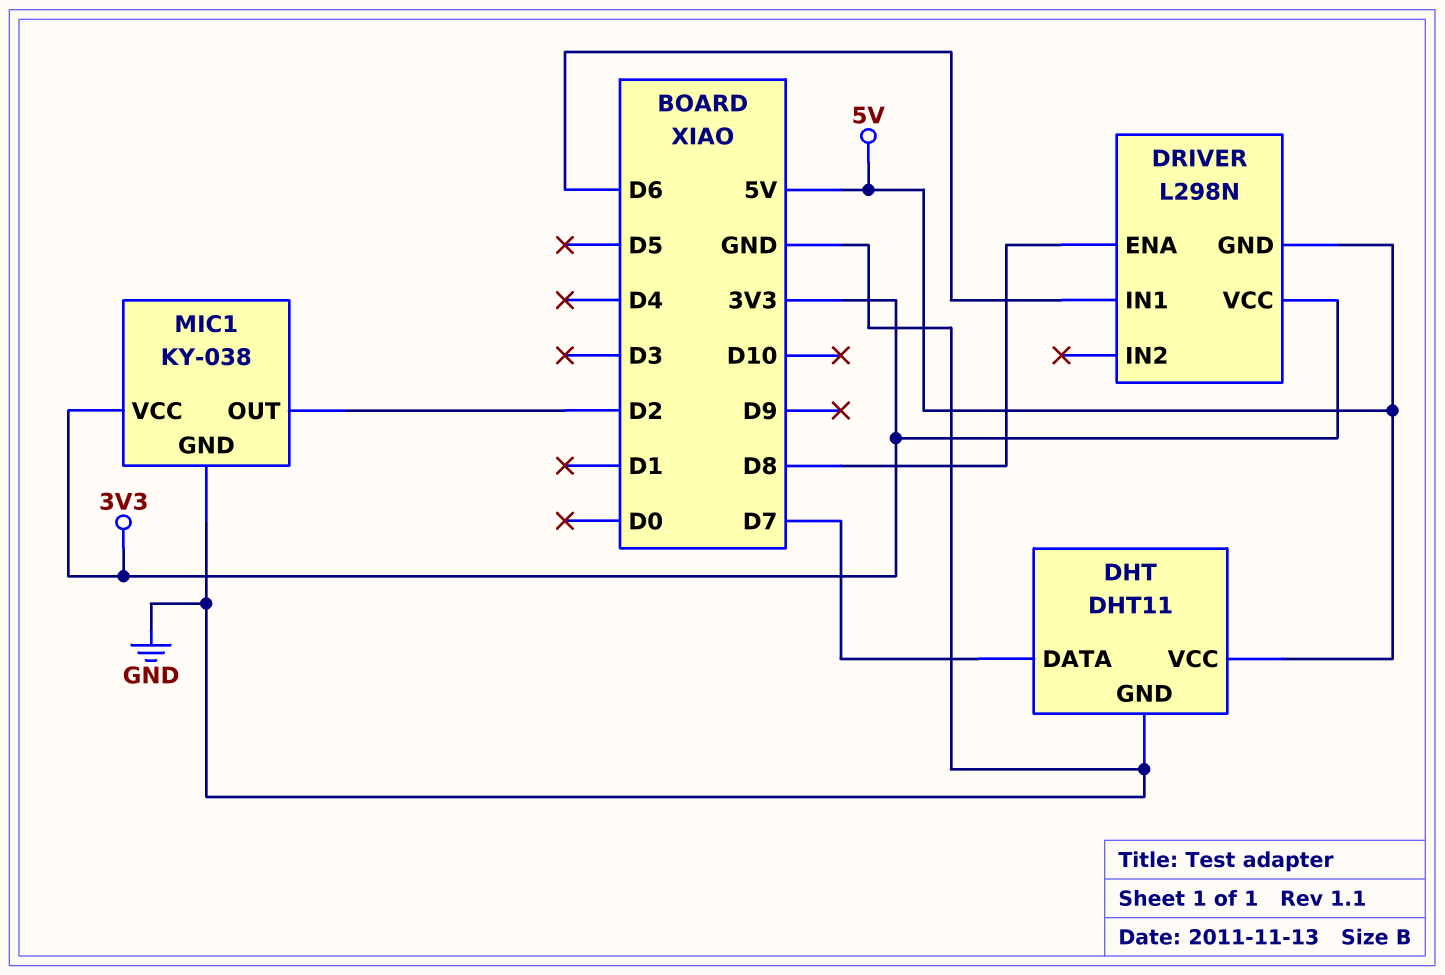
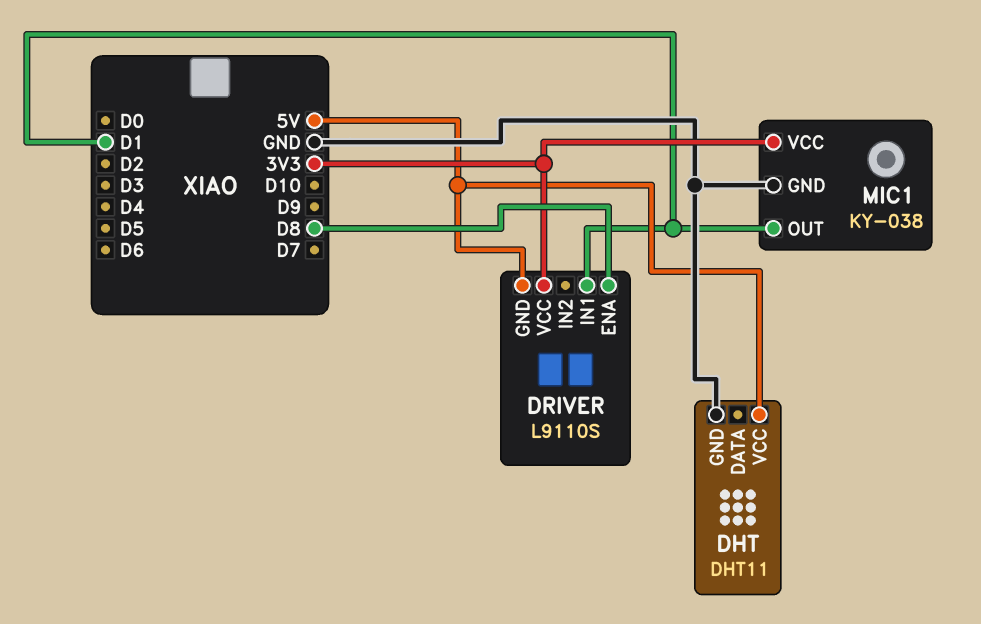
DHT pin DATA: D7 -> none
DRIVER: L298N -> L9110S
DRIVER pin IN1: D6 -> D1
MIC1 pin OUT: D2 -> D1

